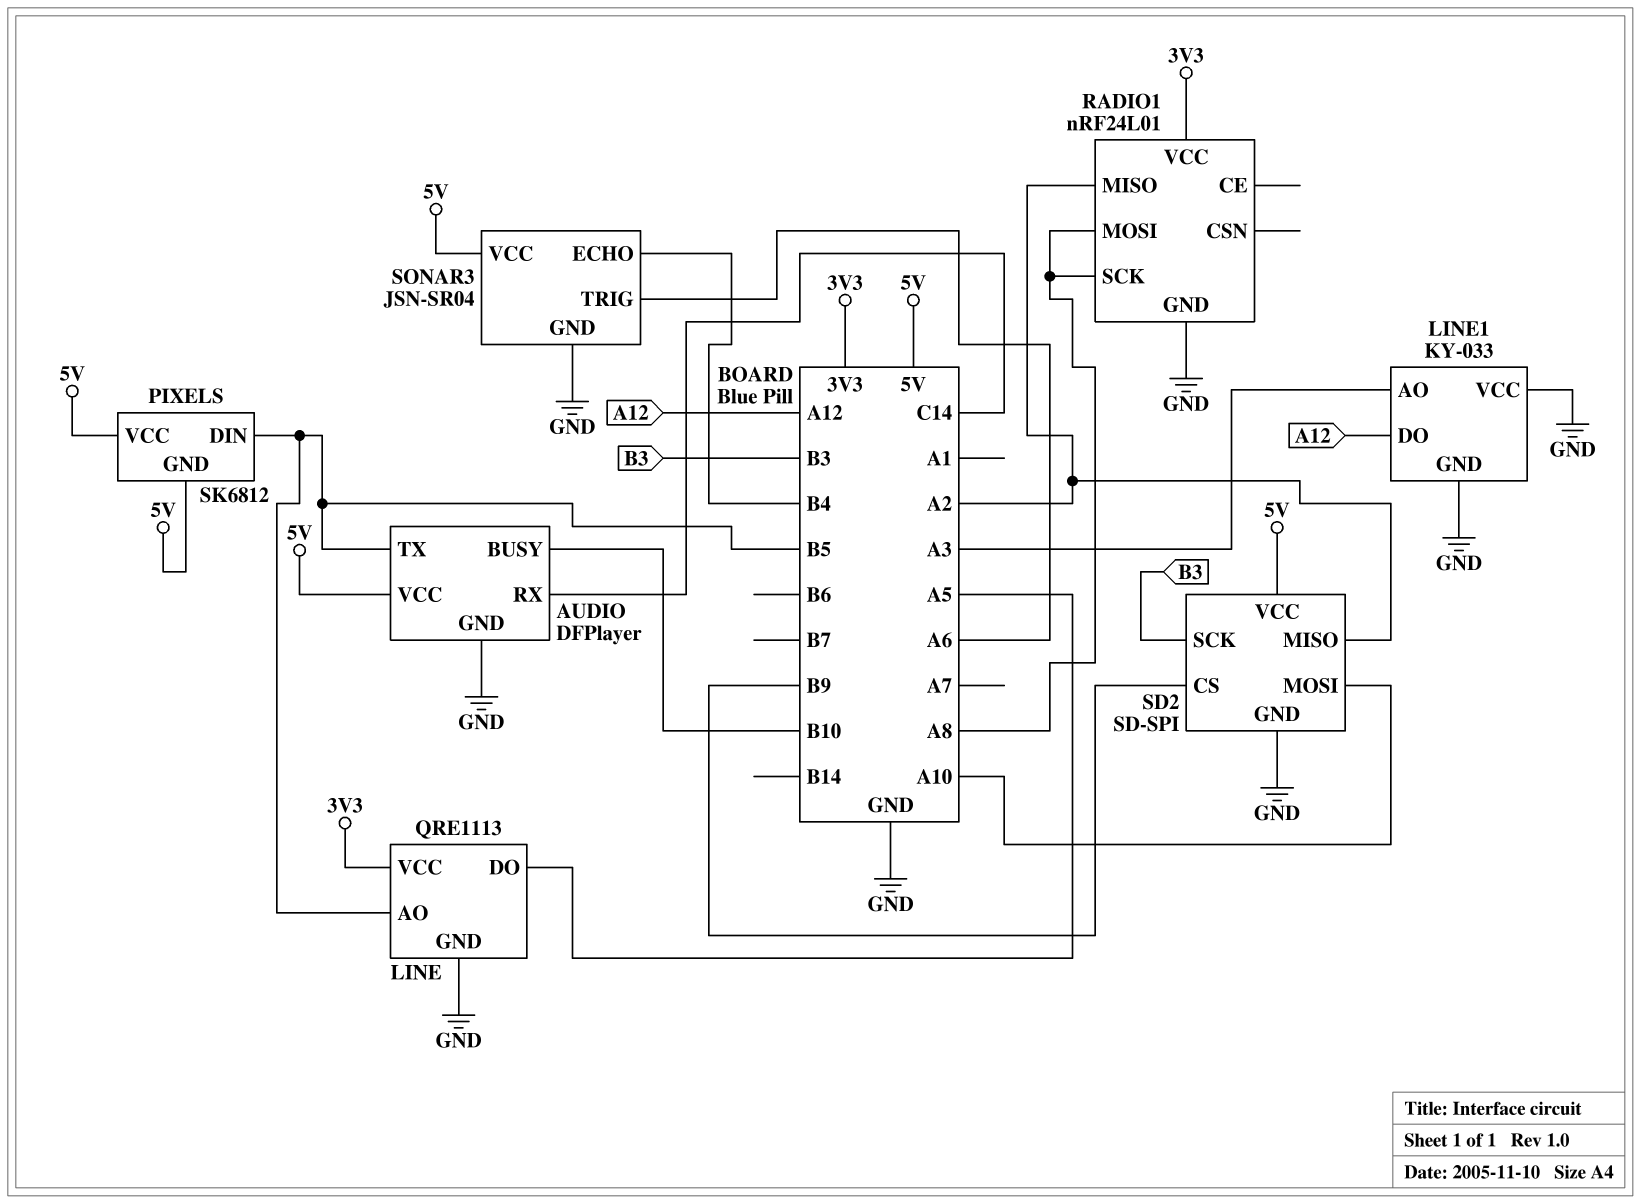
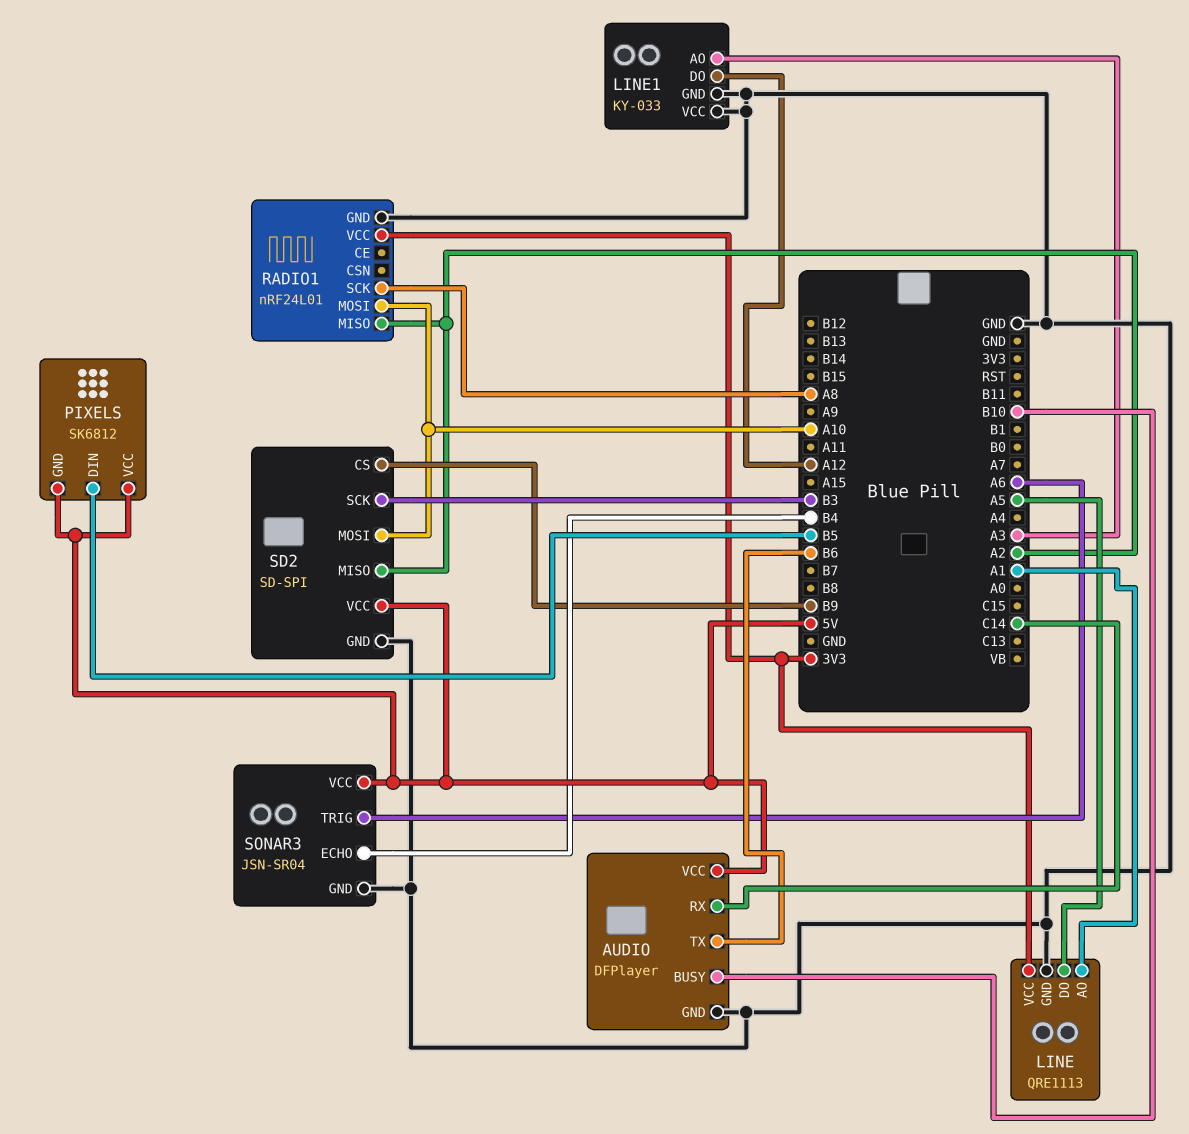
AUDIO pin TX: B5 -> B6
LINE pin AO: B5 -> A1
RADIO1 pin MOSI: A8 -> A10

